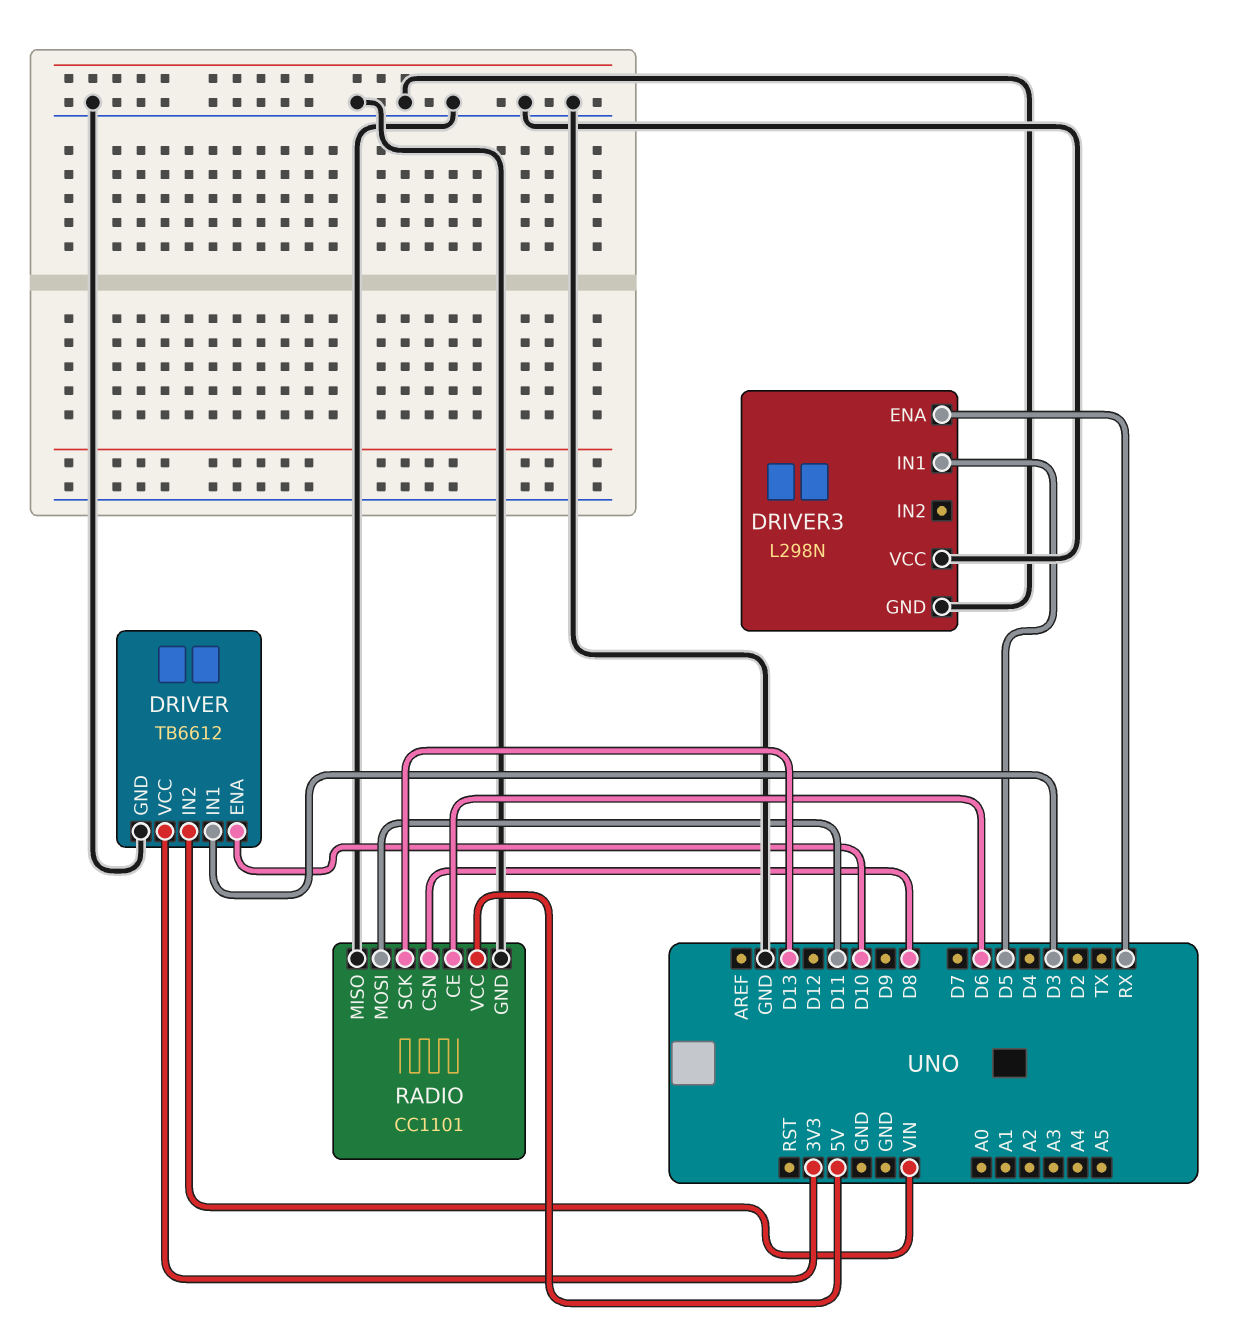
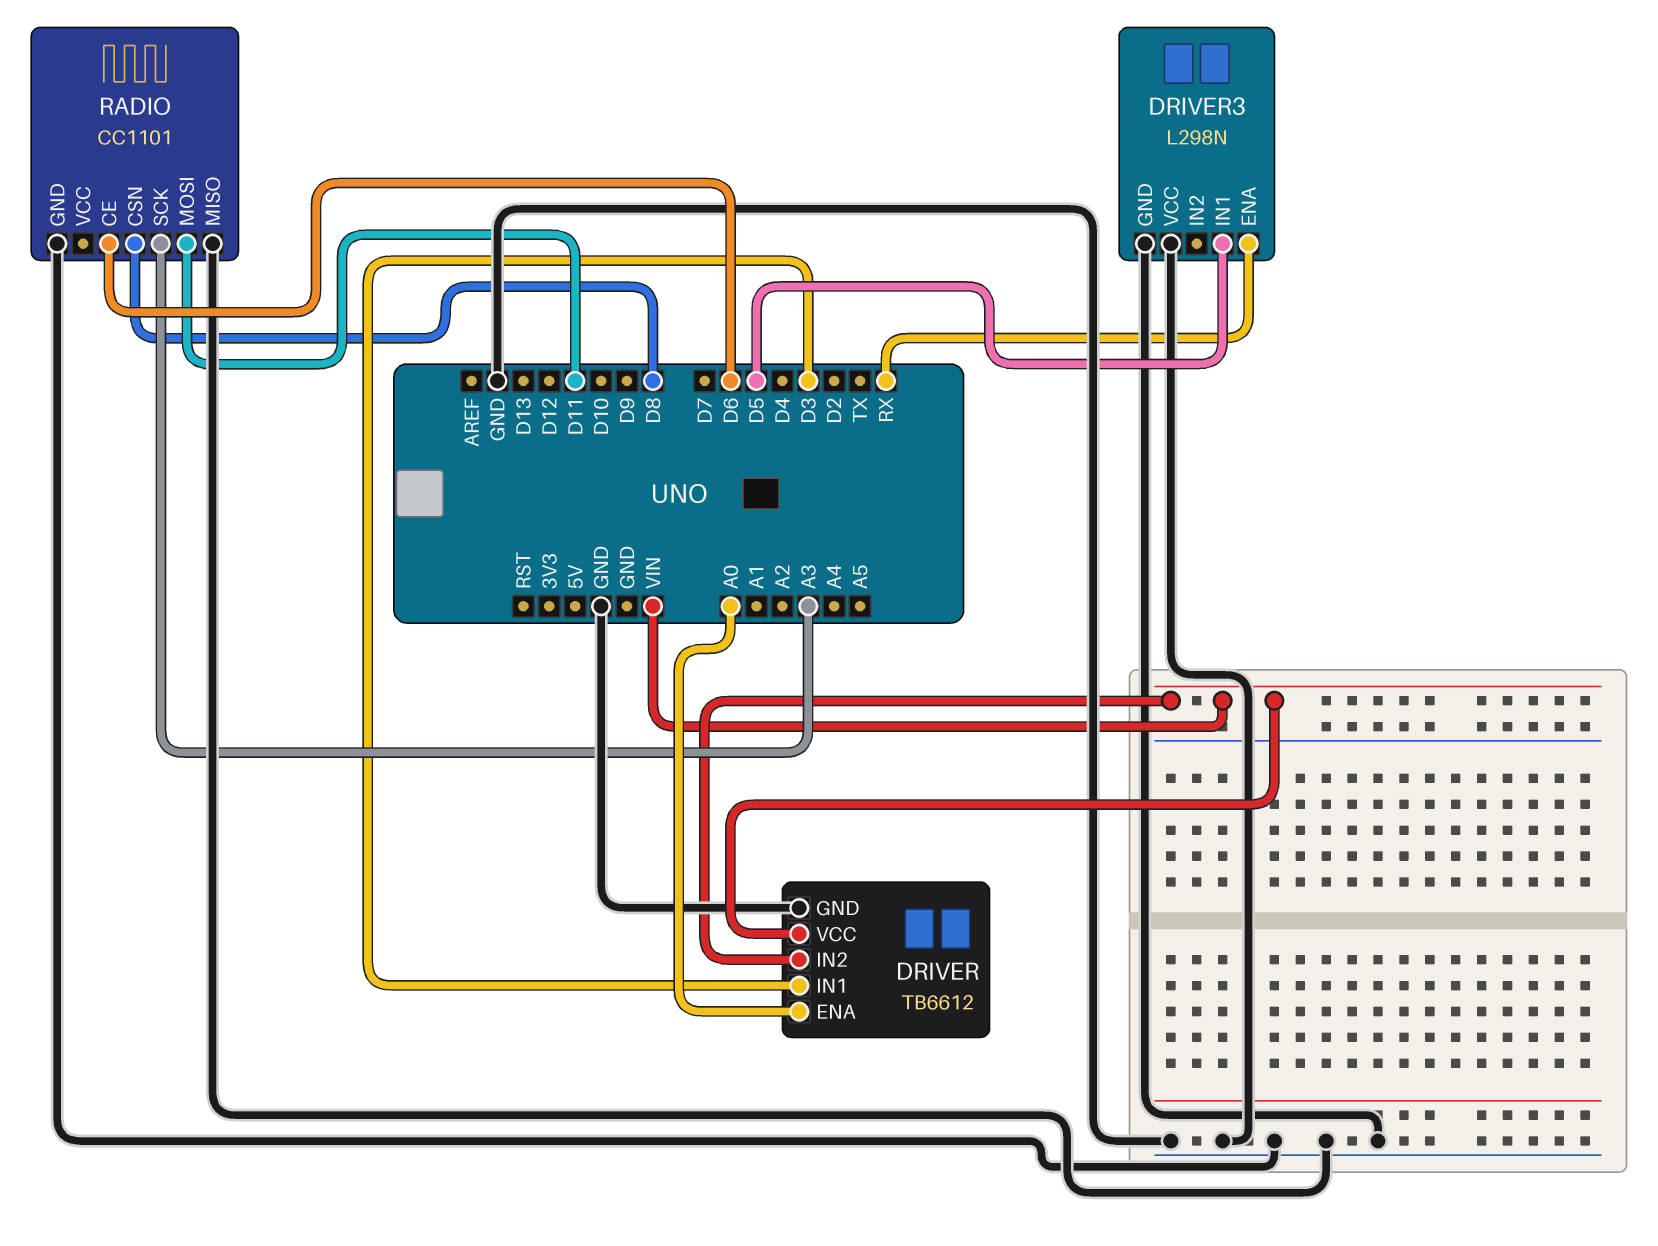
DRIVER pin ENA: D10 -> A0
DRIVER pin VCC: 3V3 -> VIN
RADIO pin SCK: D13 -> A3
RADIO pin VCC: 5V -> none

